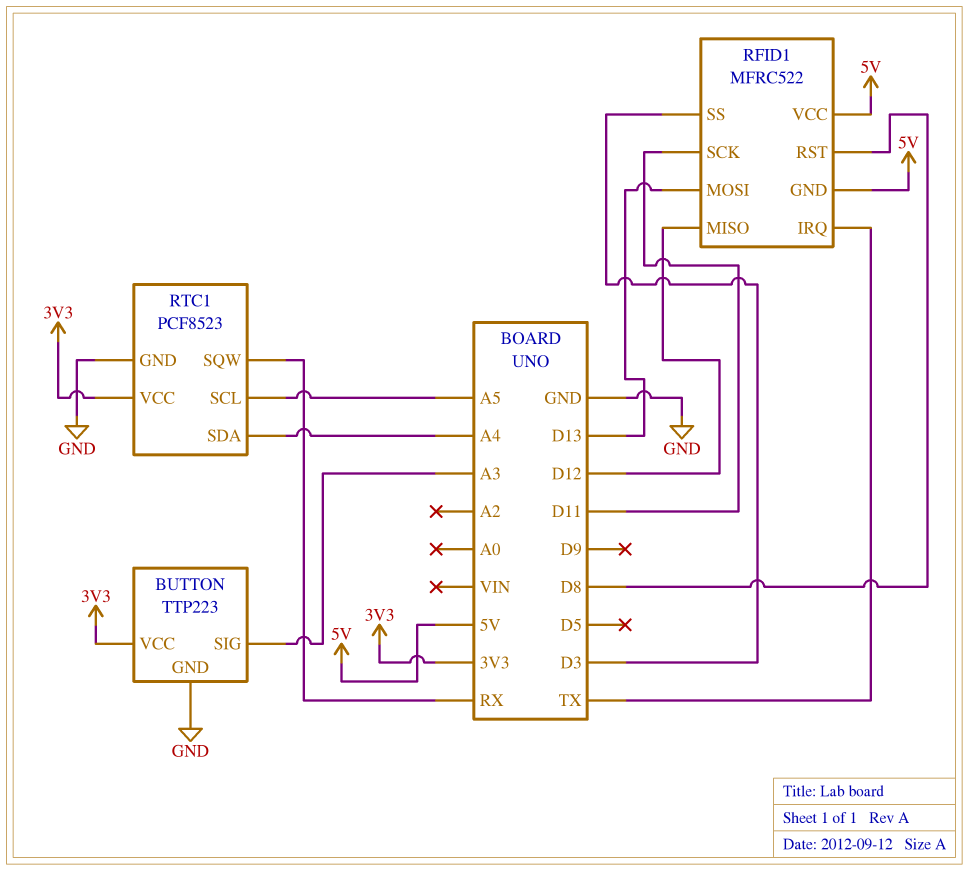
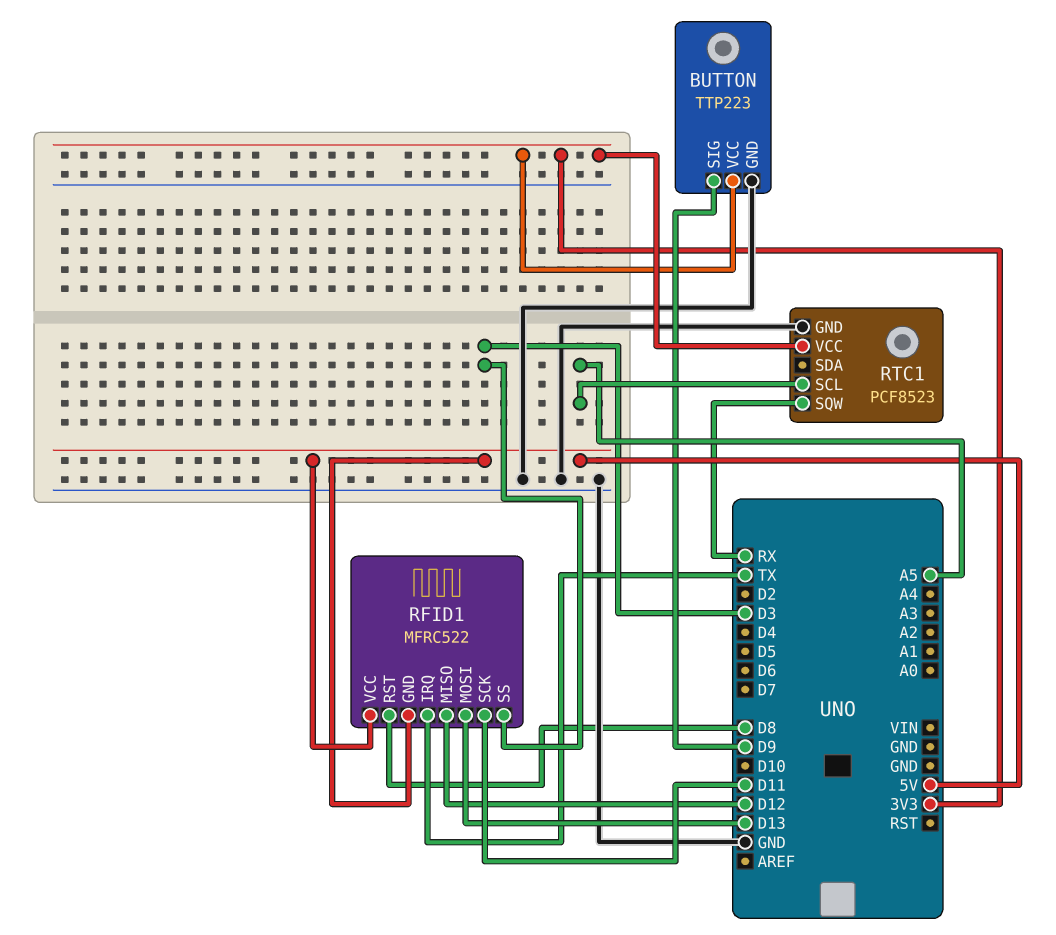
BUTTON pin SIG: A3 -> D9
RTC1 pin SDA: A4 -> none

